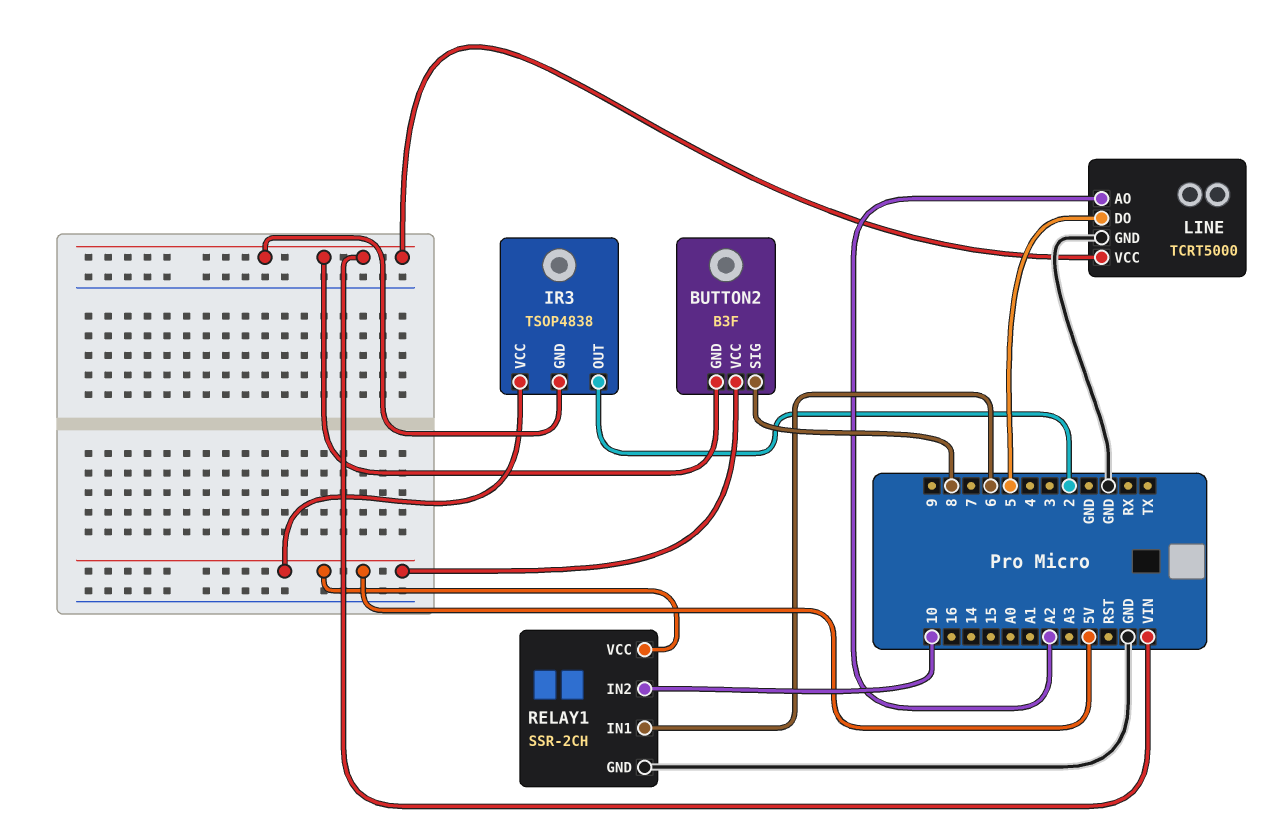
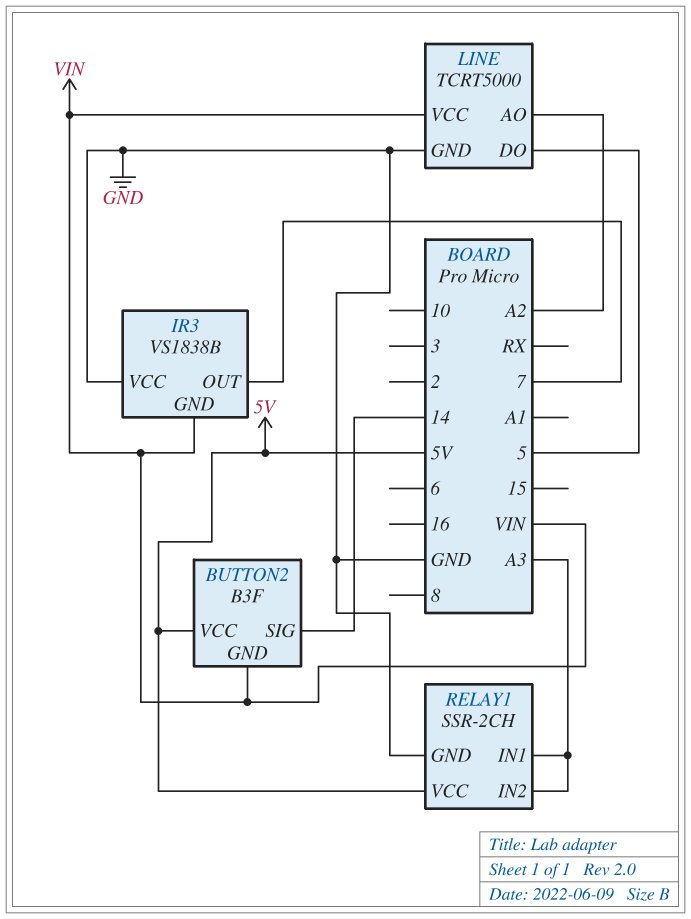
BUTTON2 pin SIG: 8 -> 14
IR3: TSOP4838 -> VS1838B
IR3 pin OUT: 2 -> 7
IR3 pin VCC: 5V -> GND
RELAY1 pin IN1: 6 -> A3
RELAY1 pin IN2: 10 -> A3

